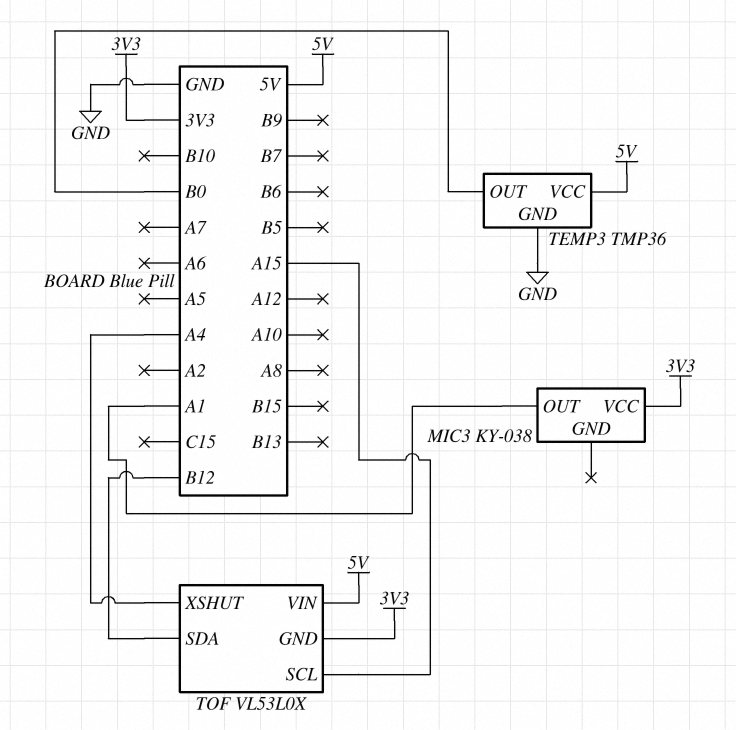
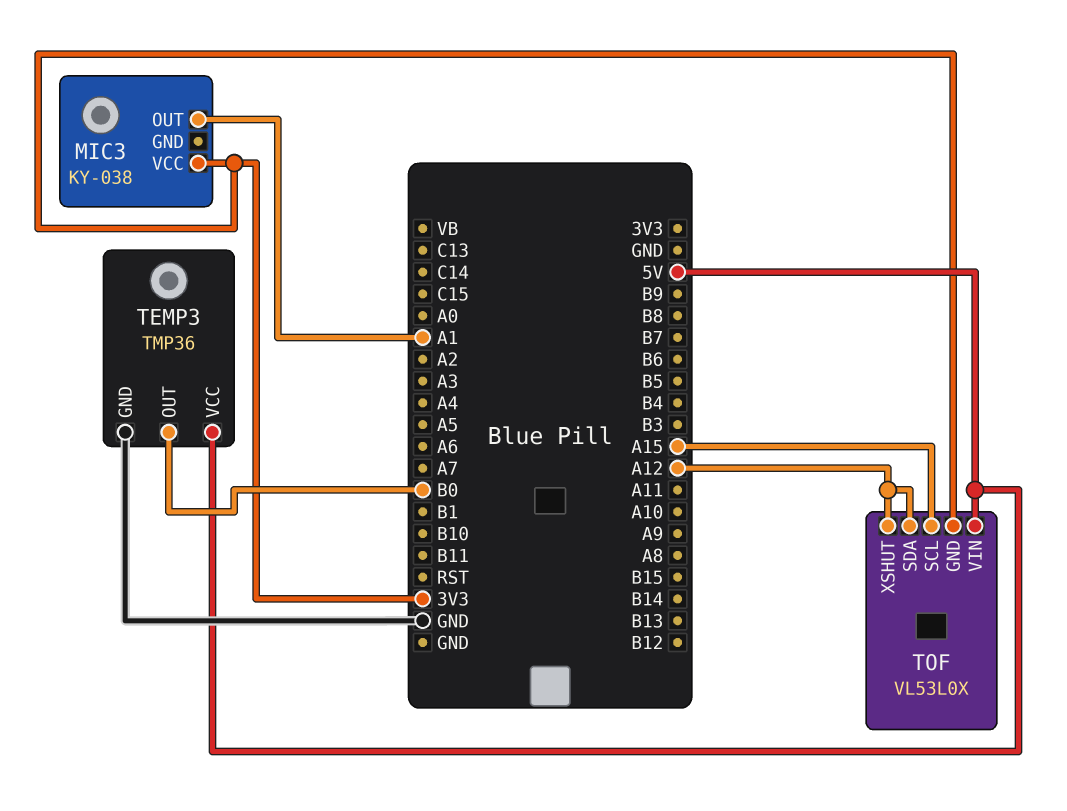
TOF pin SDA: B12 -> A12
TOF pin XSHUT: A4 -> A12

